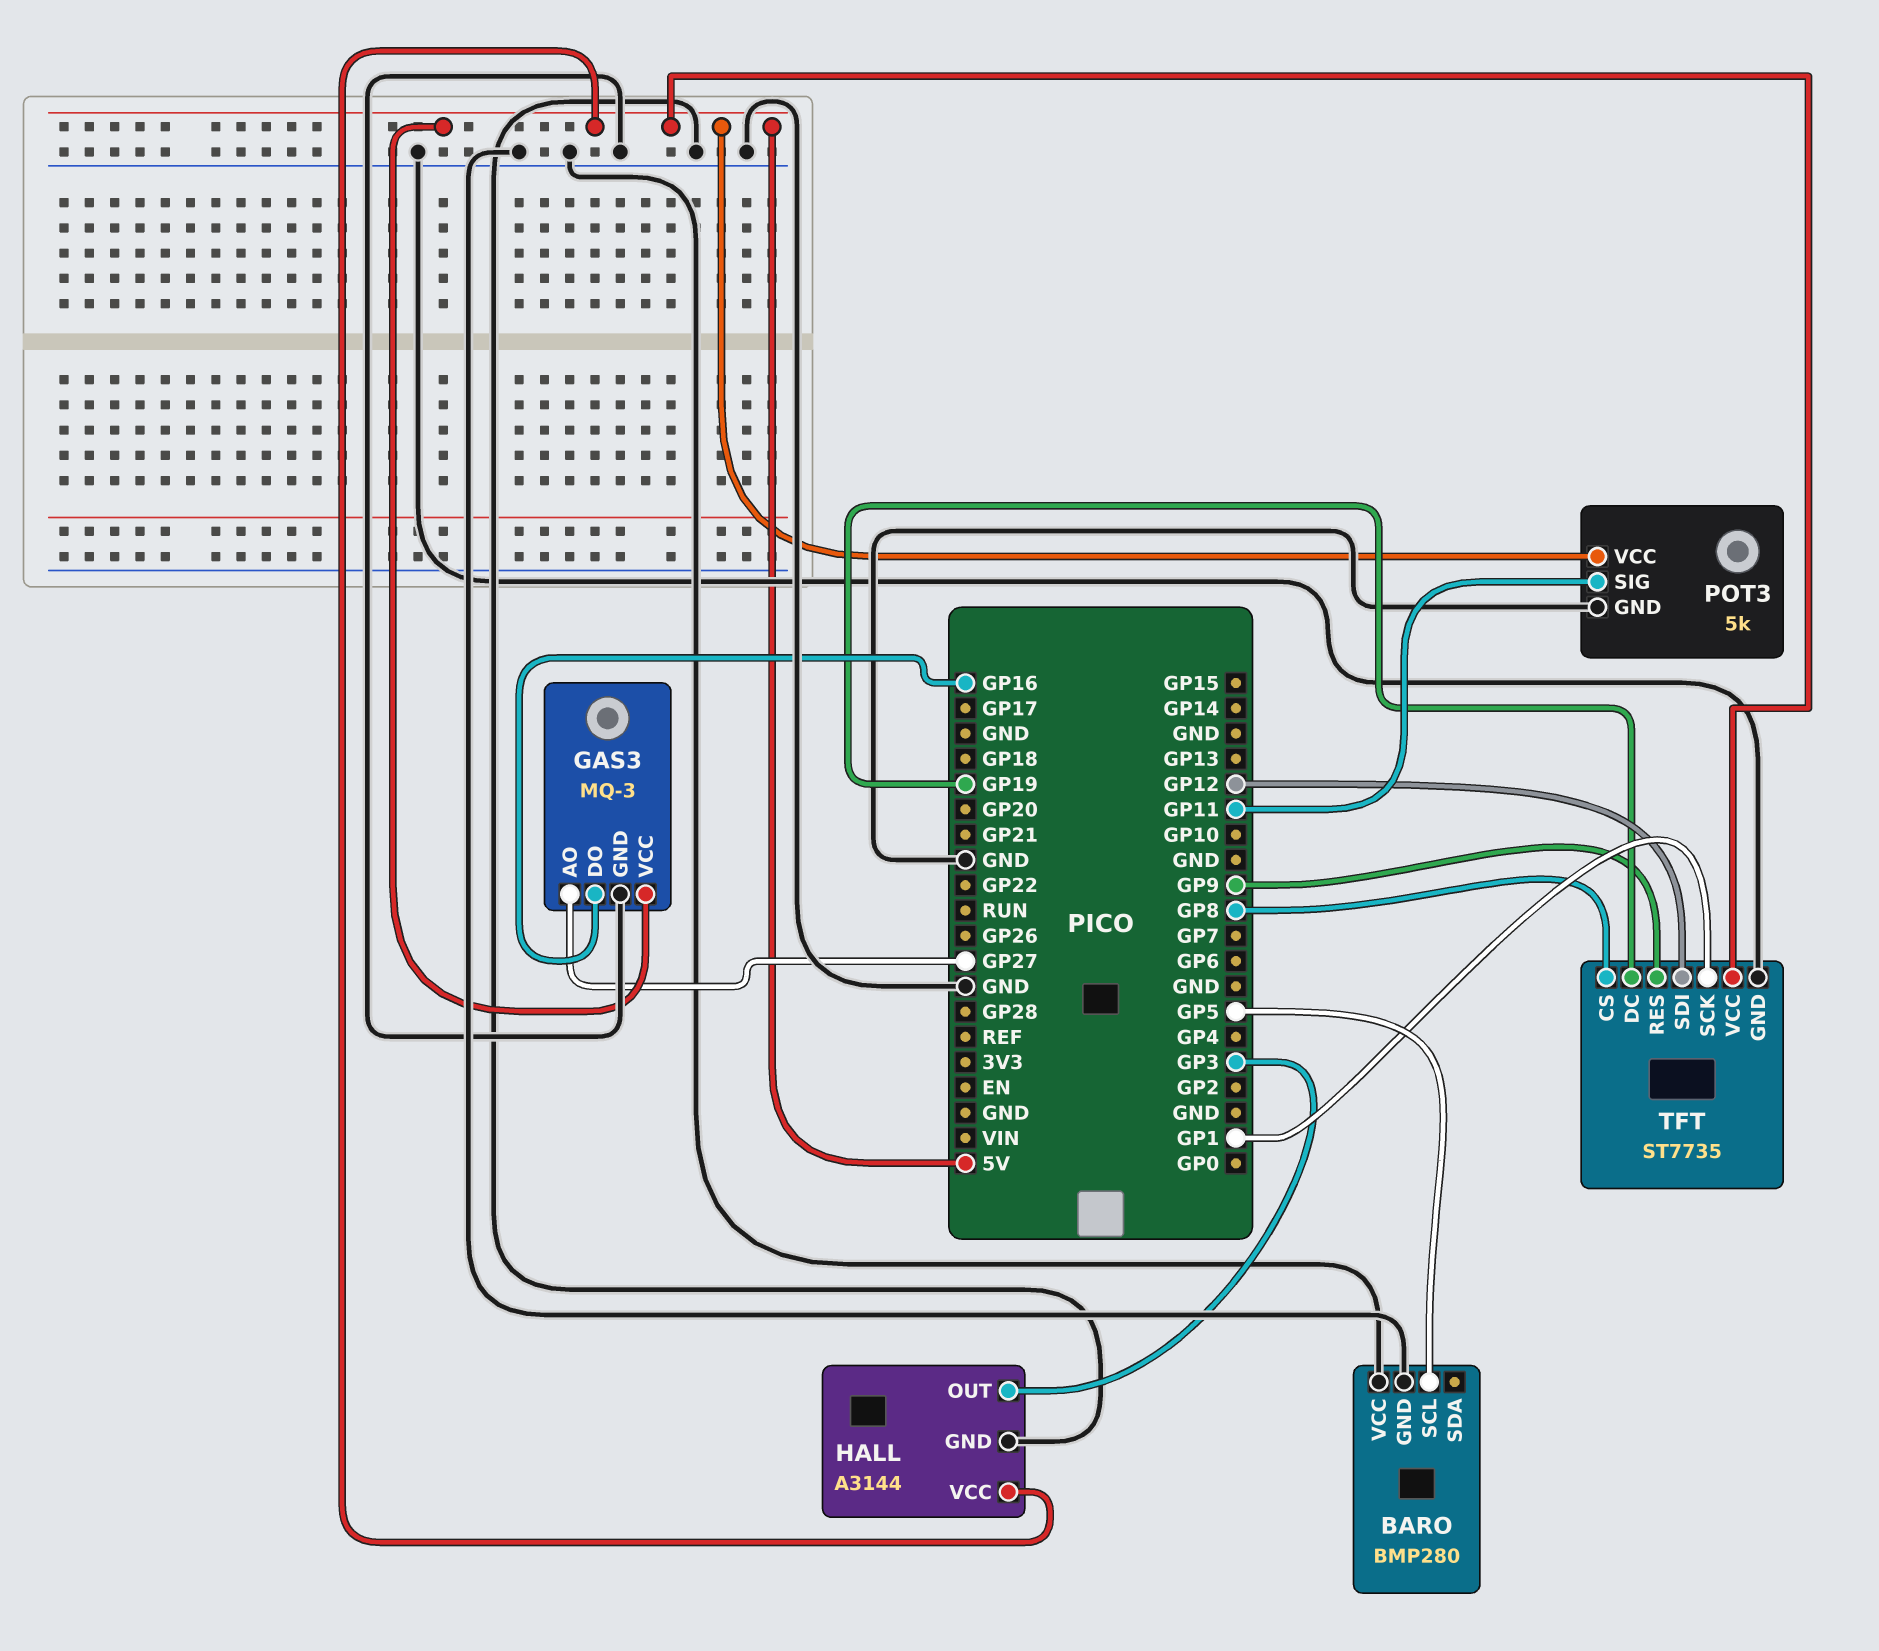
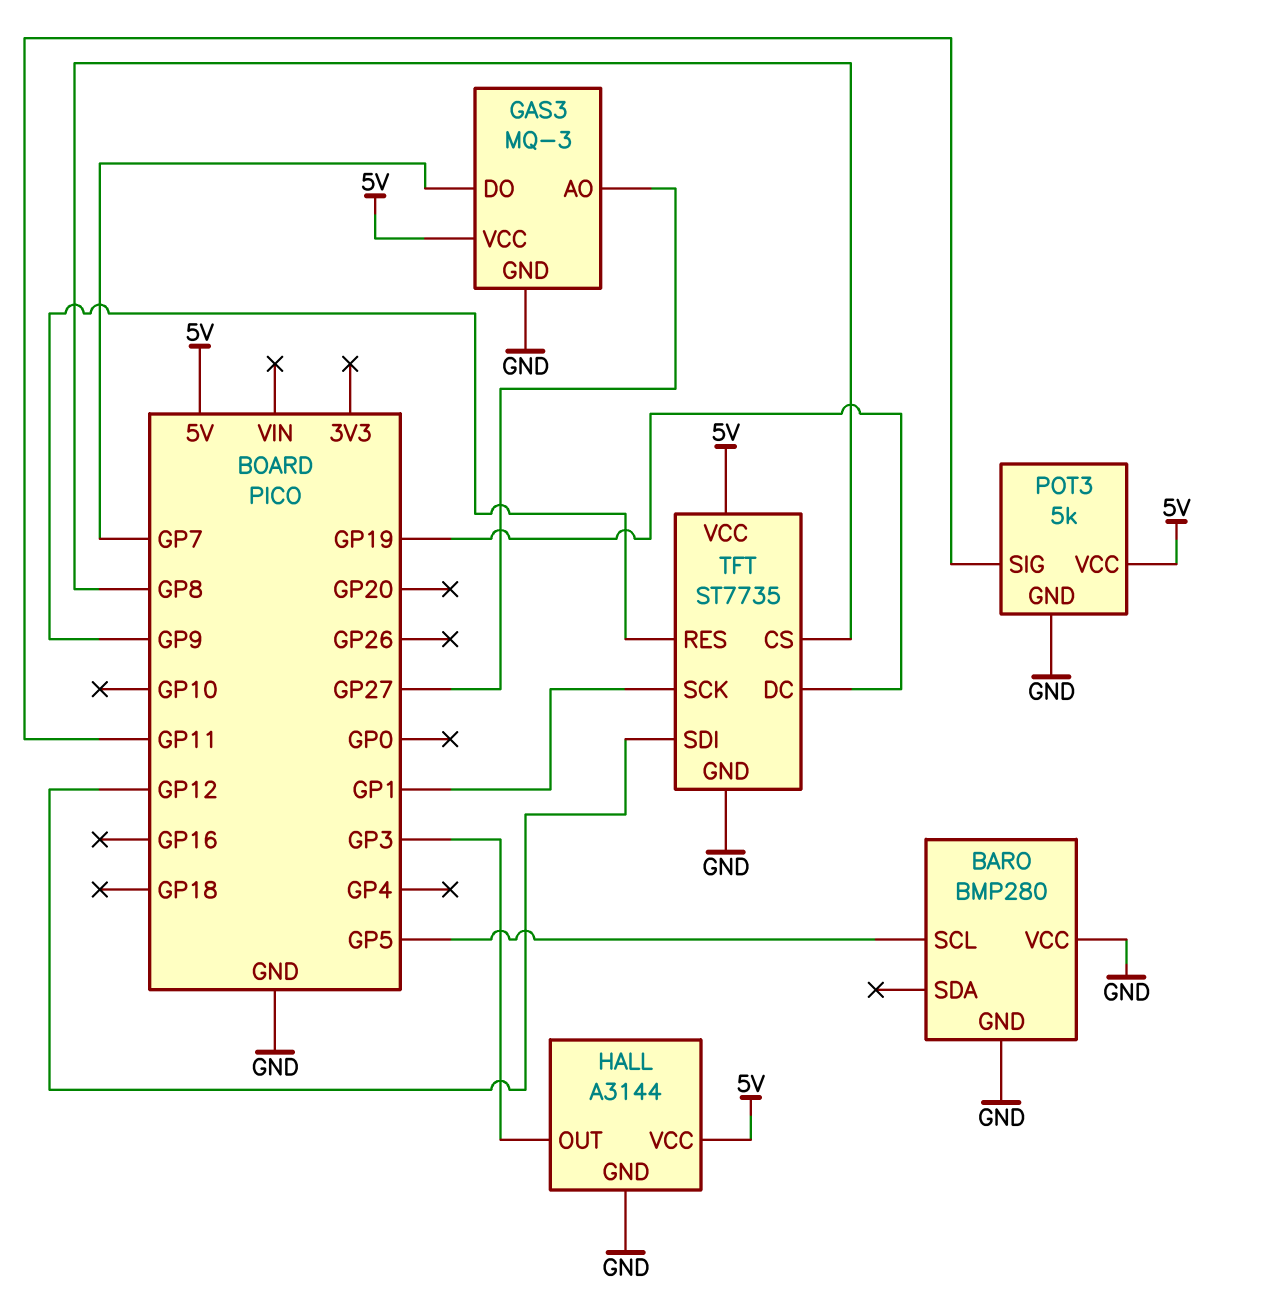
GAS3 pin DO: GP16 -> GP7

